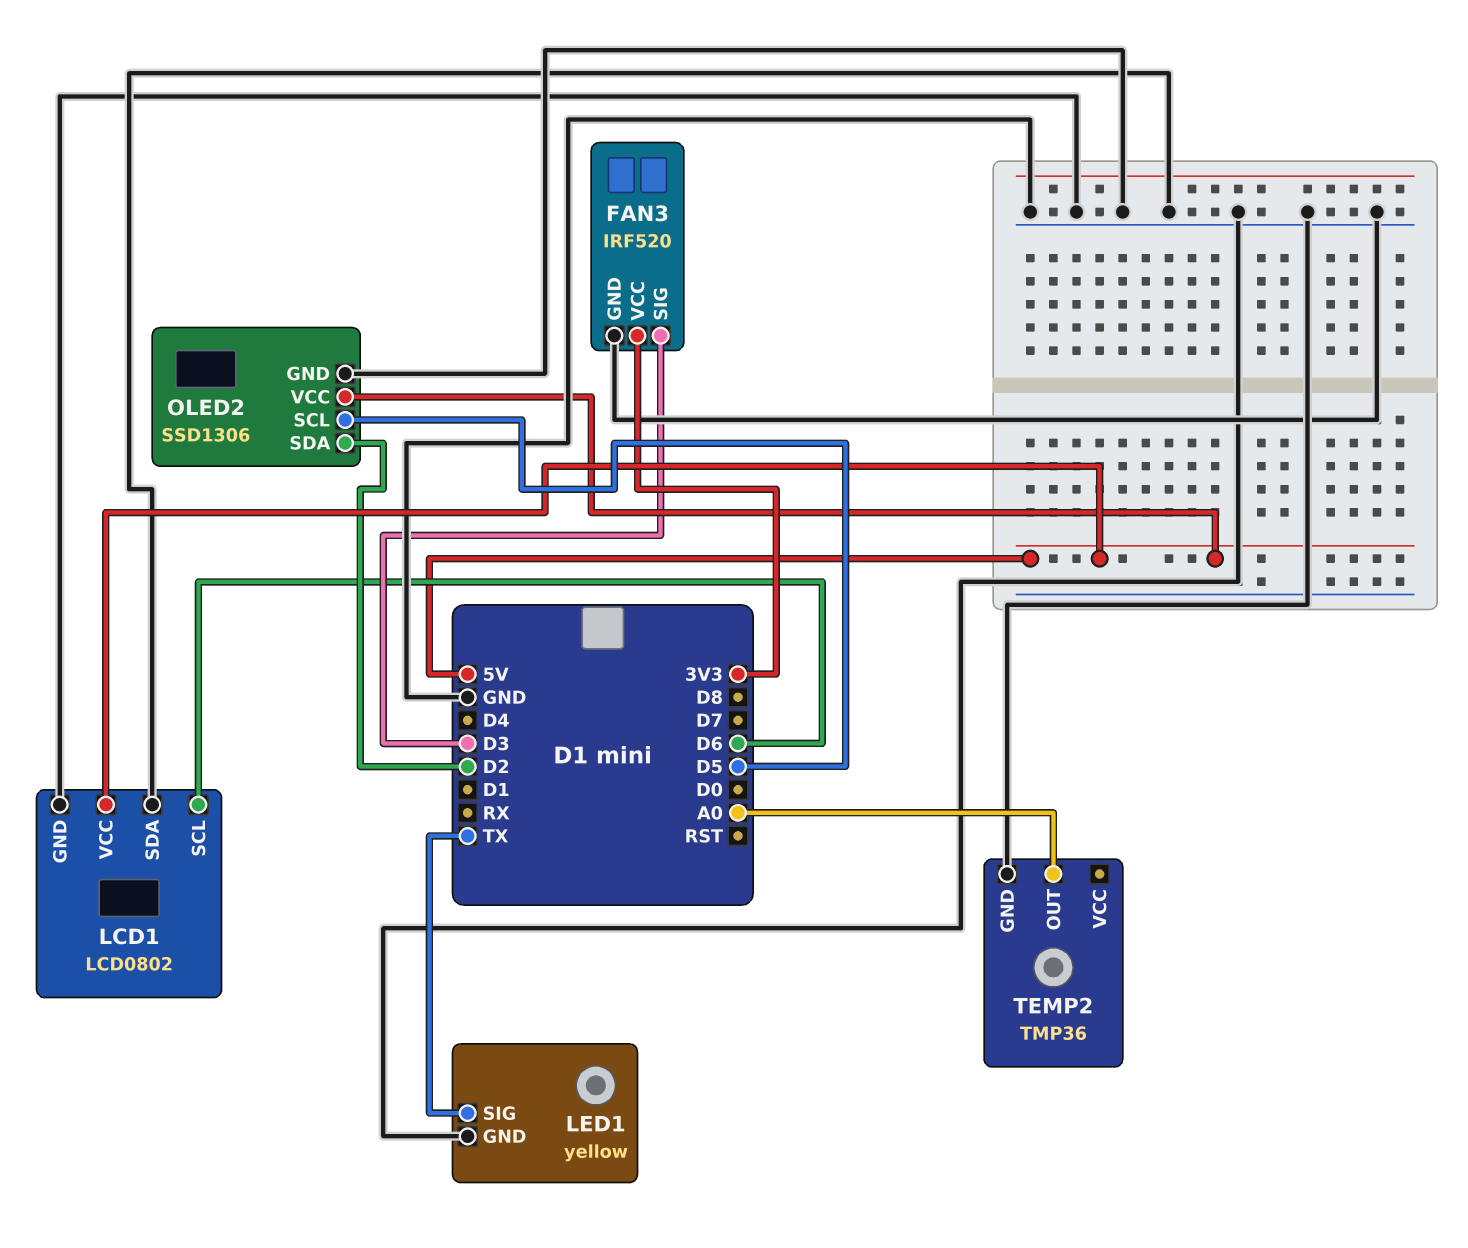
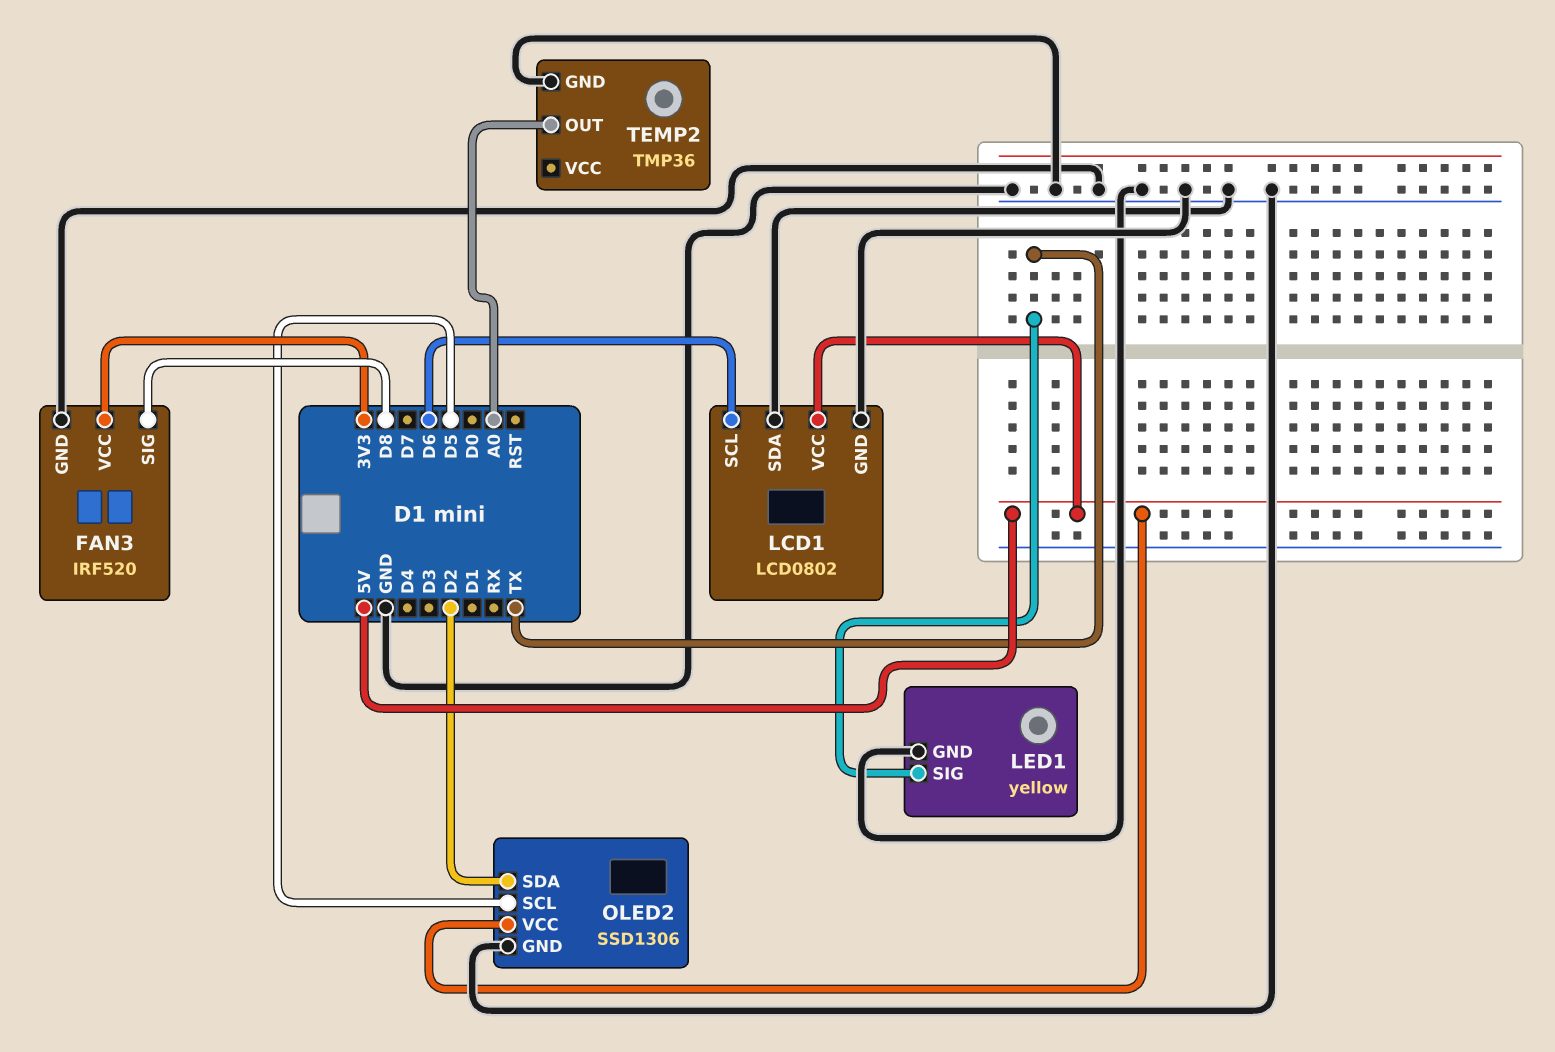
FAN3 pin SIG: D3 -> D8

